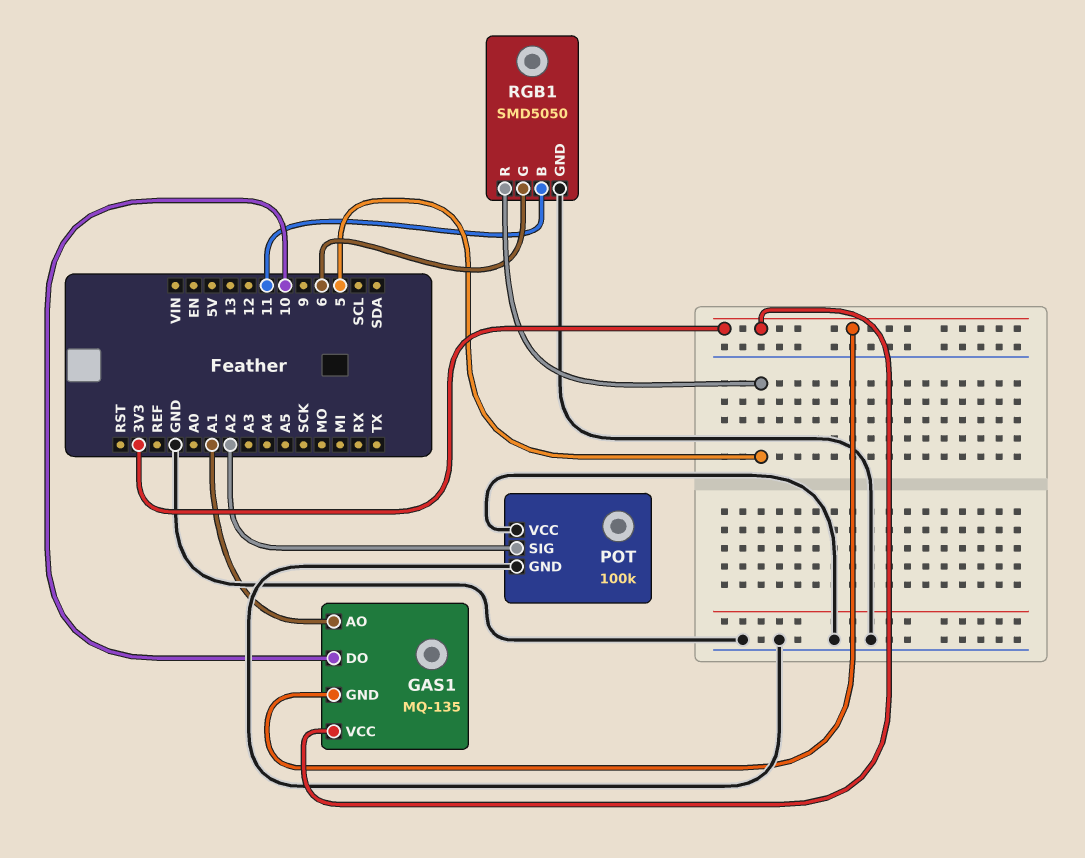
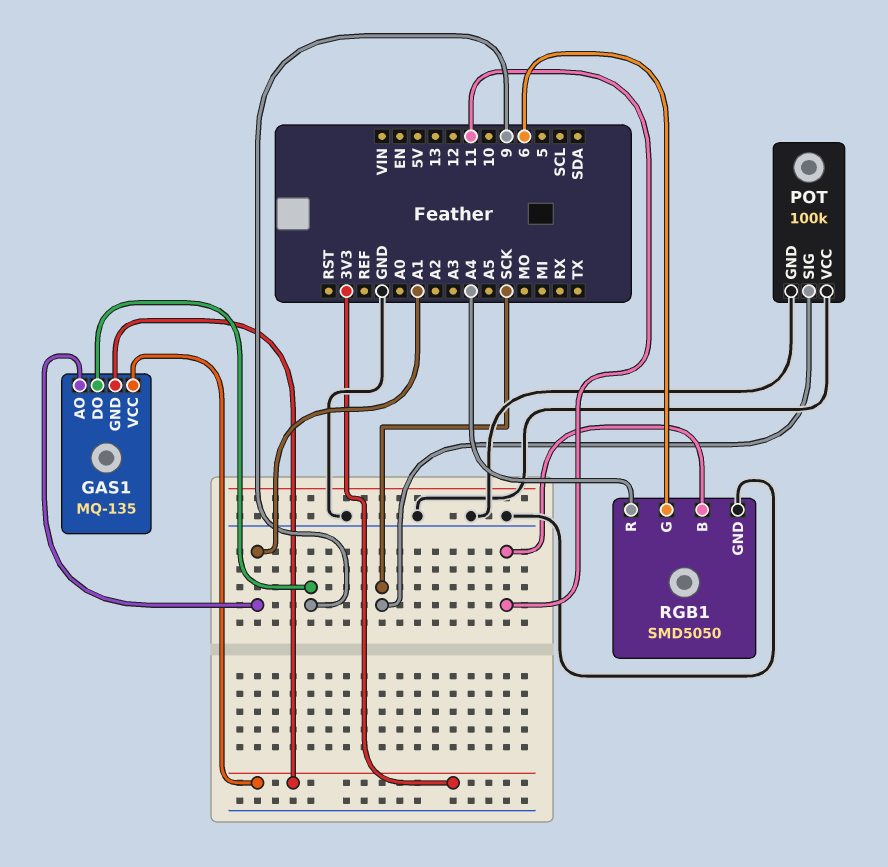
GAS1 pin DO: 10 -> 9
POT pin SIG: A2 -> SCK
RGB1 pin R: 5 -> A4

